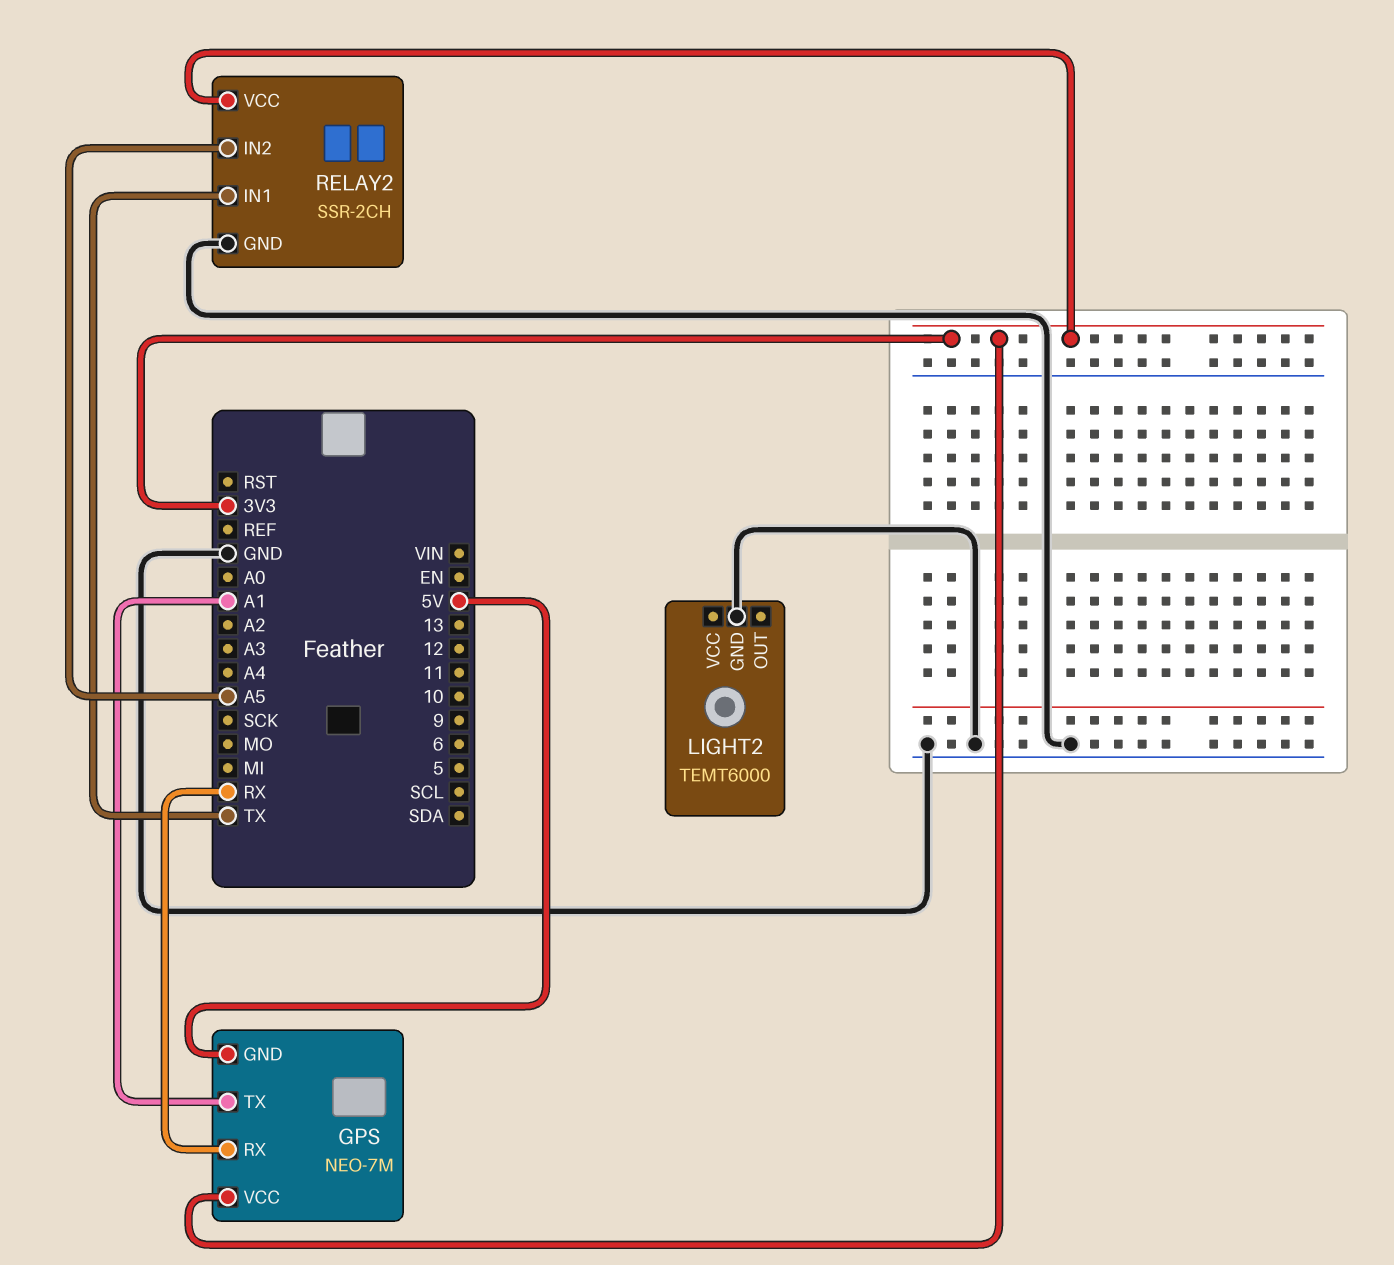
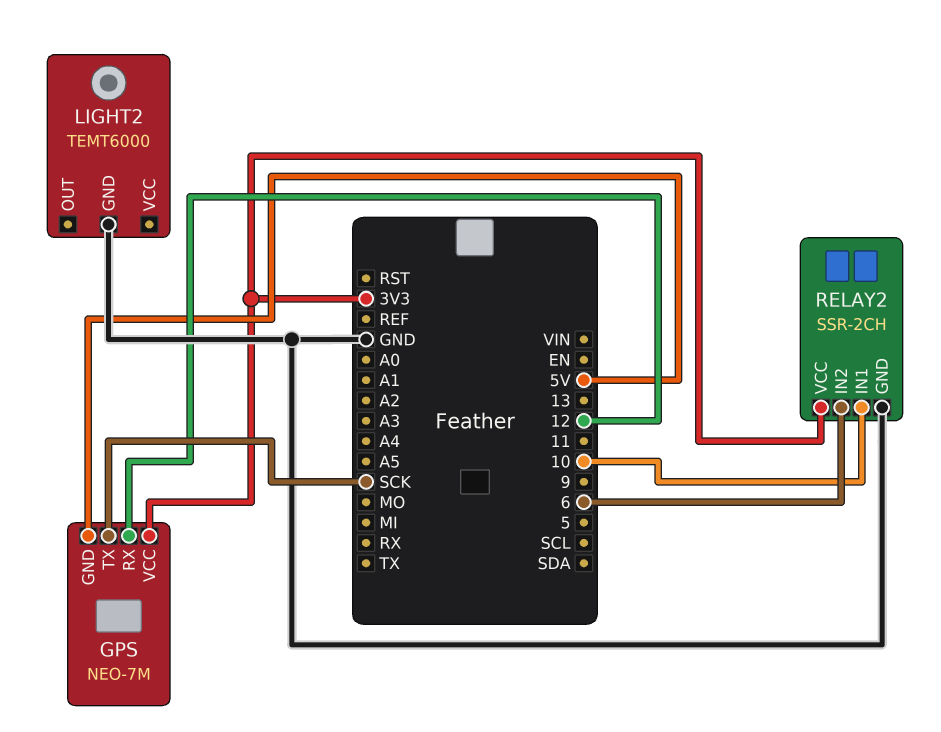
GPS pin RX: RX -> 12
GPS pin TX: A1 -> SCK
RELAY2 pin IN1: TX -> 10
RELAY2 pin IN2: A5 -> 6

